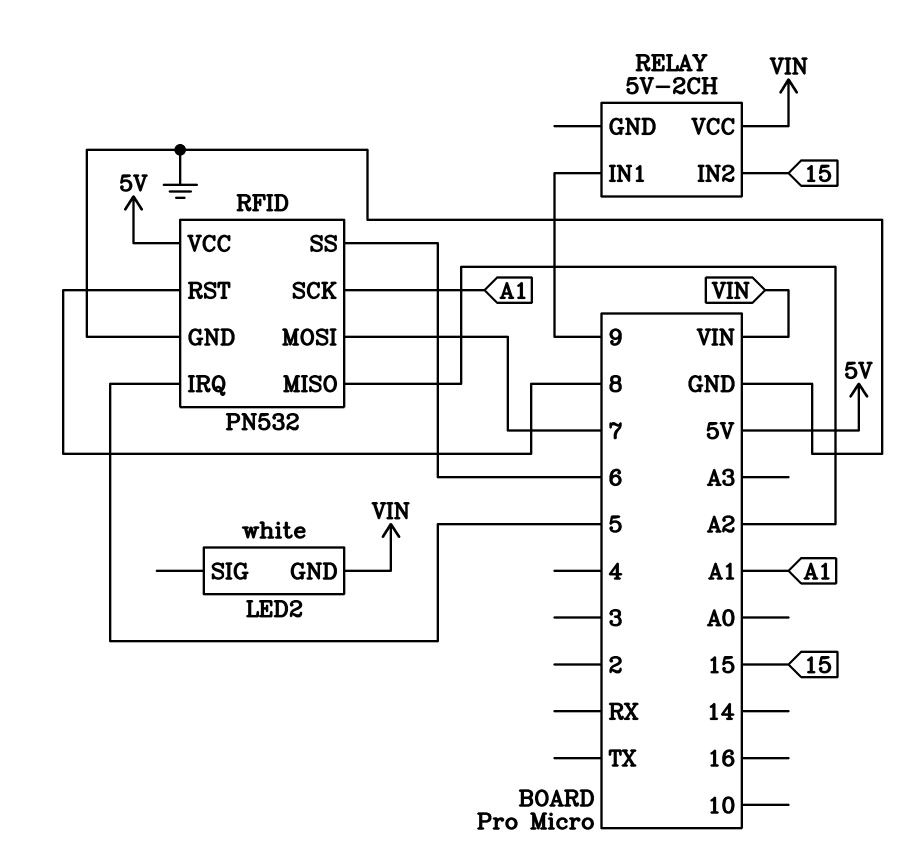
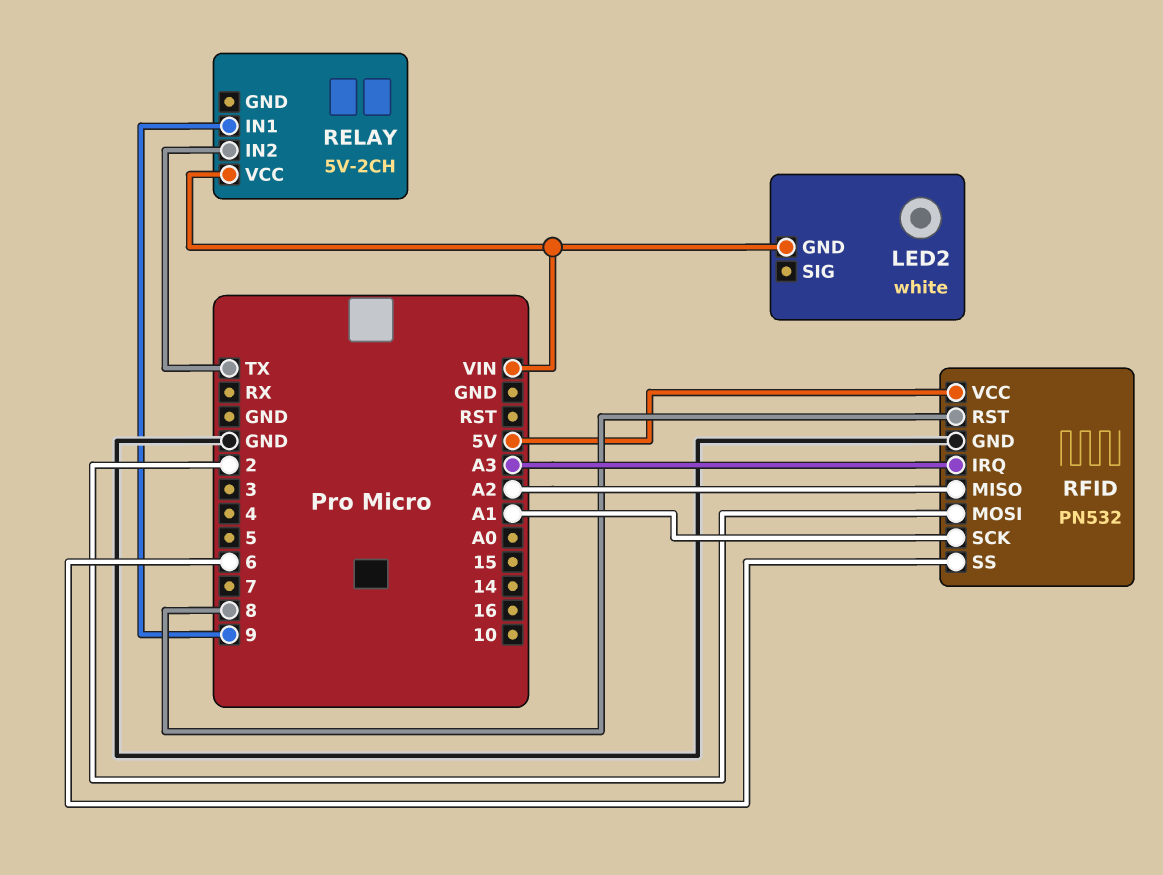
RELAY pin IN2: 15 -> TX
RFID pin IRQ: 5 -> A3
RFID pin MOSI: 7 -> 2

